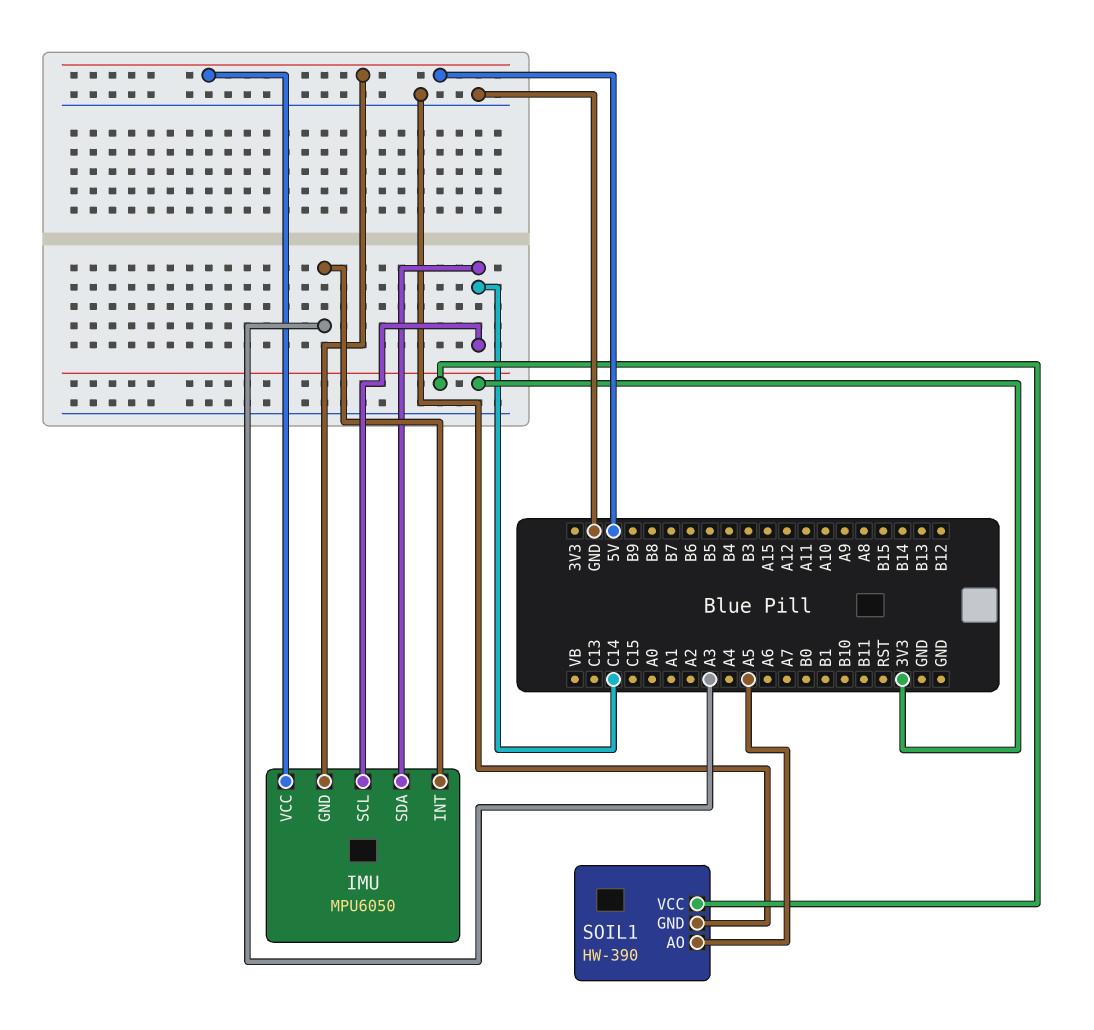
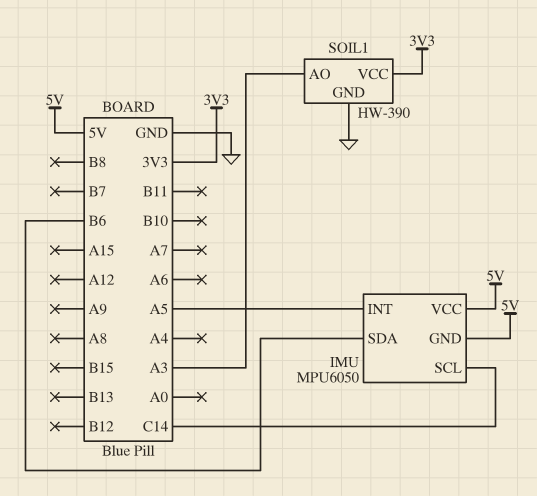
IMU pin INT: A3 -> A5
IMU pin SDA: C14 -> B6
SOIL1 pin AO: A5 -> A3

